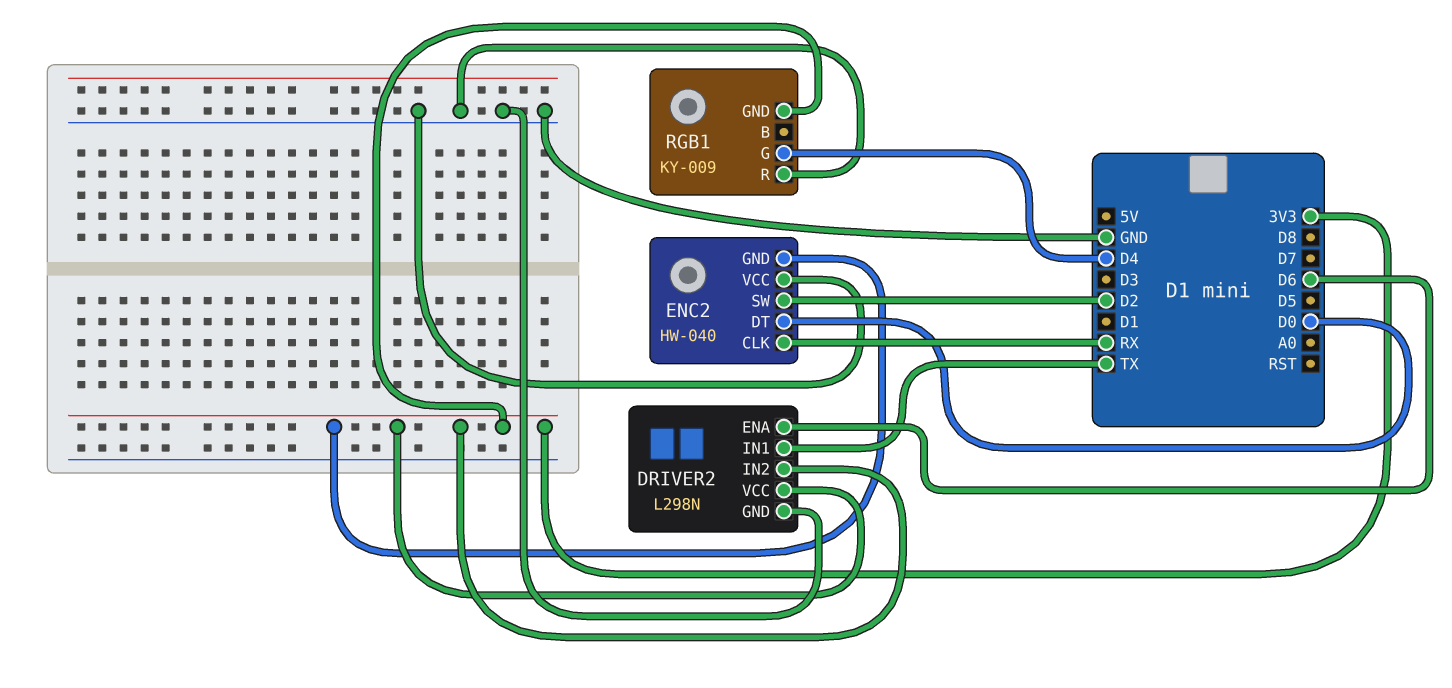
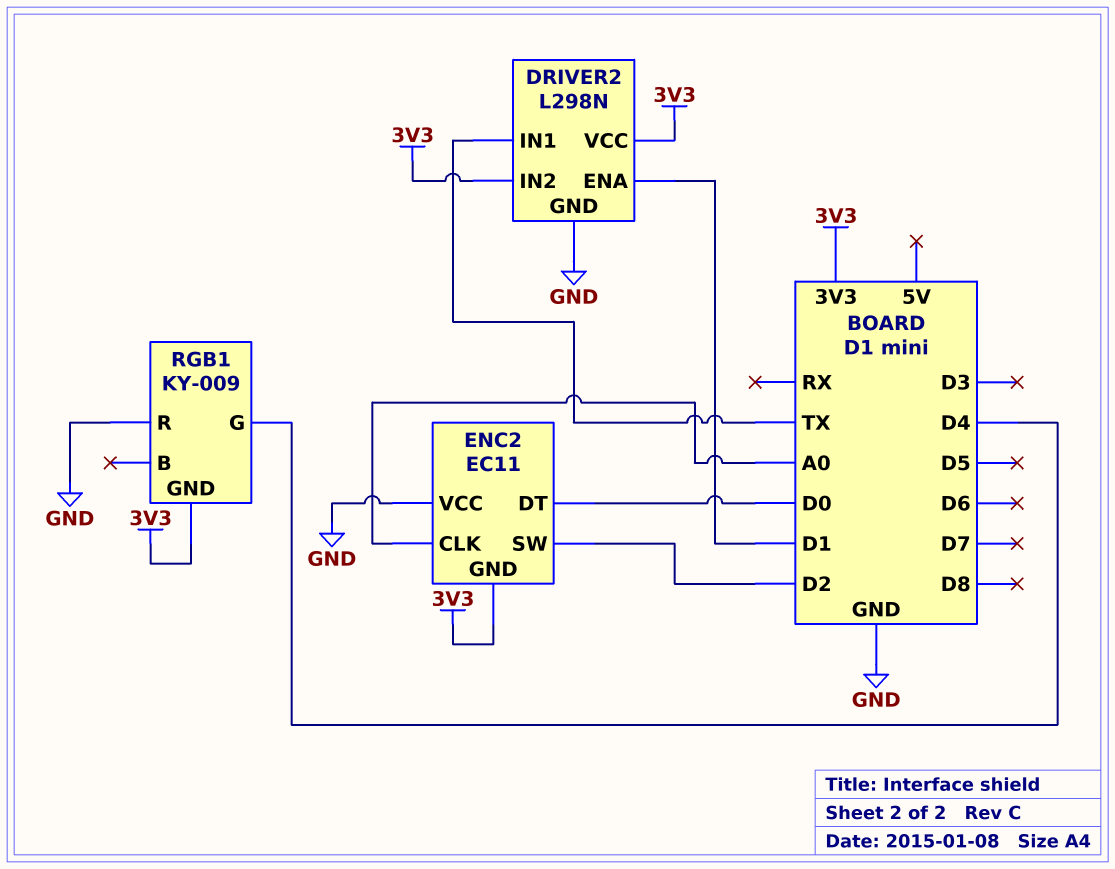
DRIVER2 pin ENA: D6 -> D1
ENC2: HW-040 -> EC11
ENC2 pin CLK: RX -> A0

